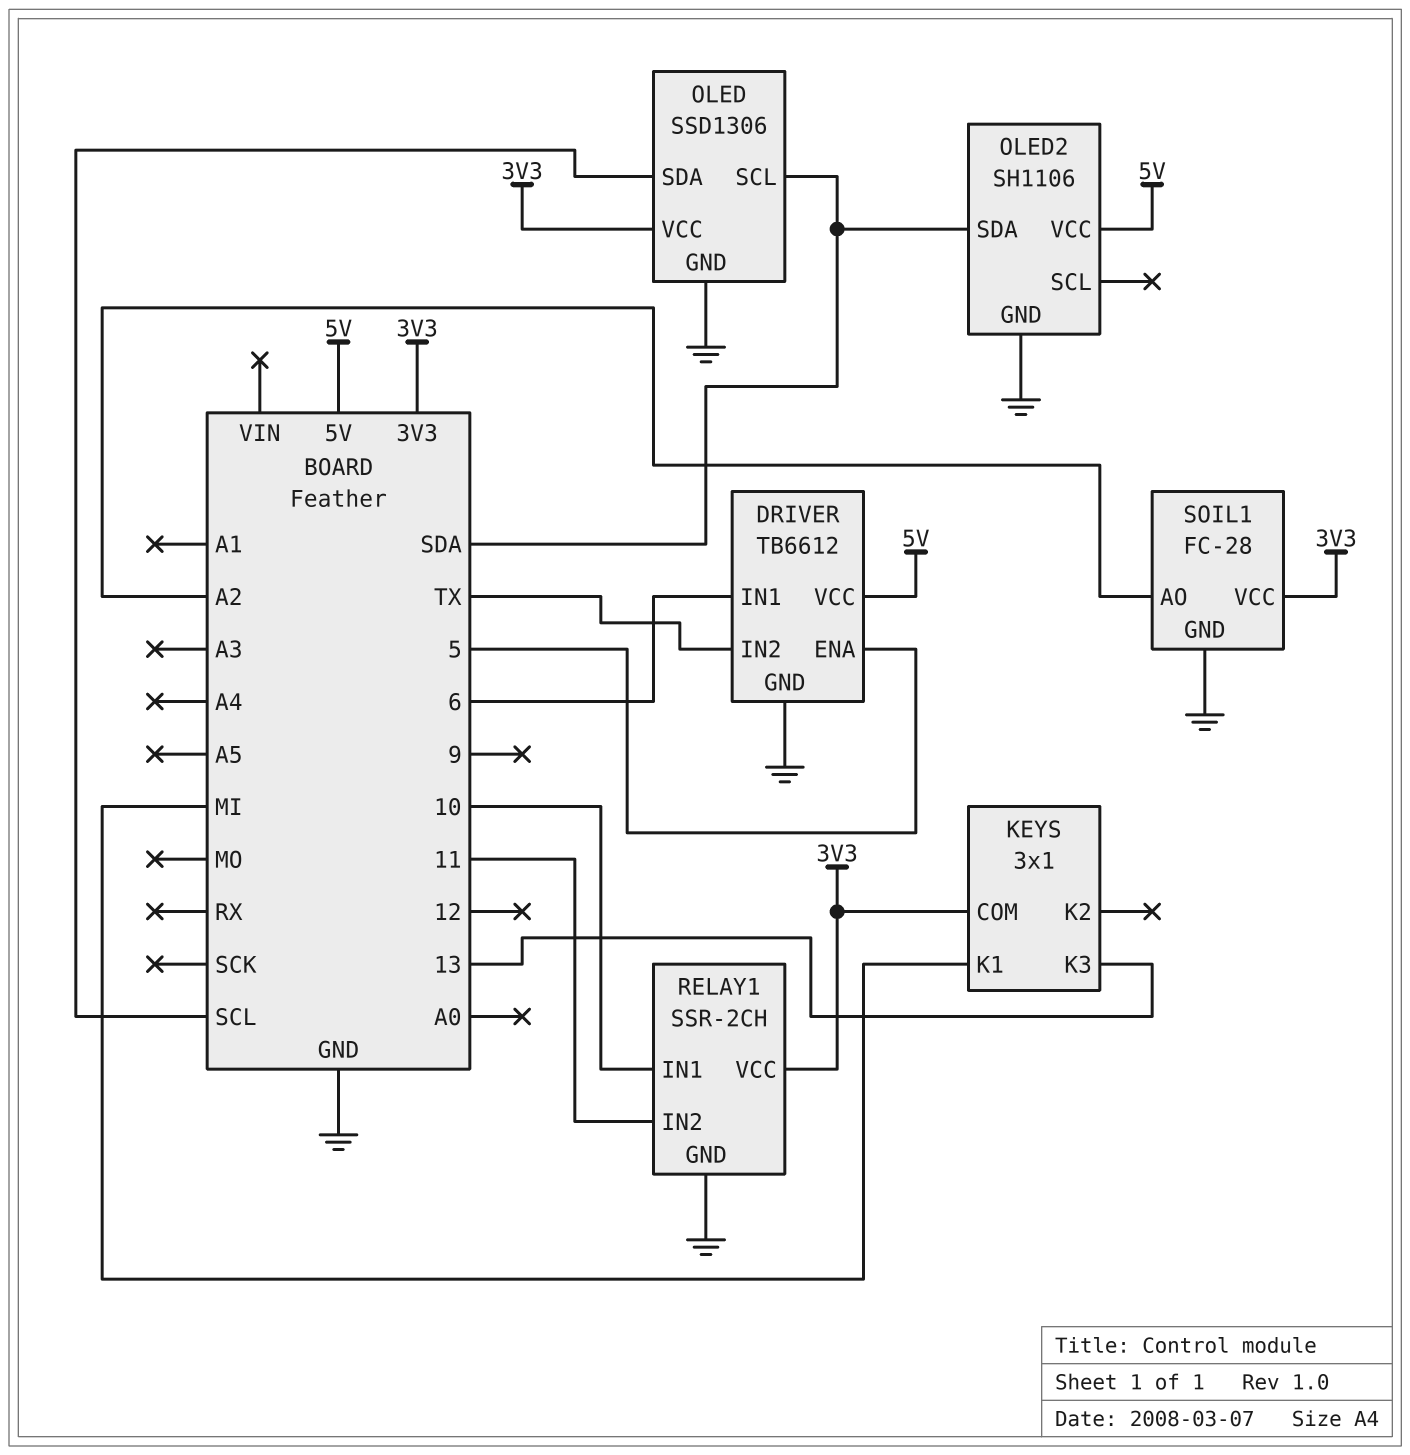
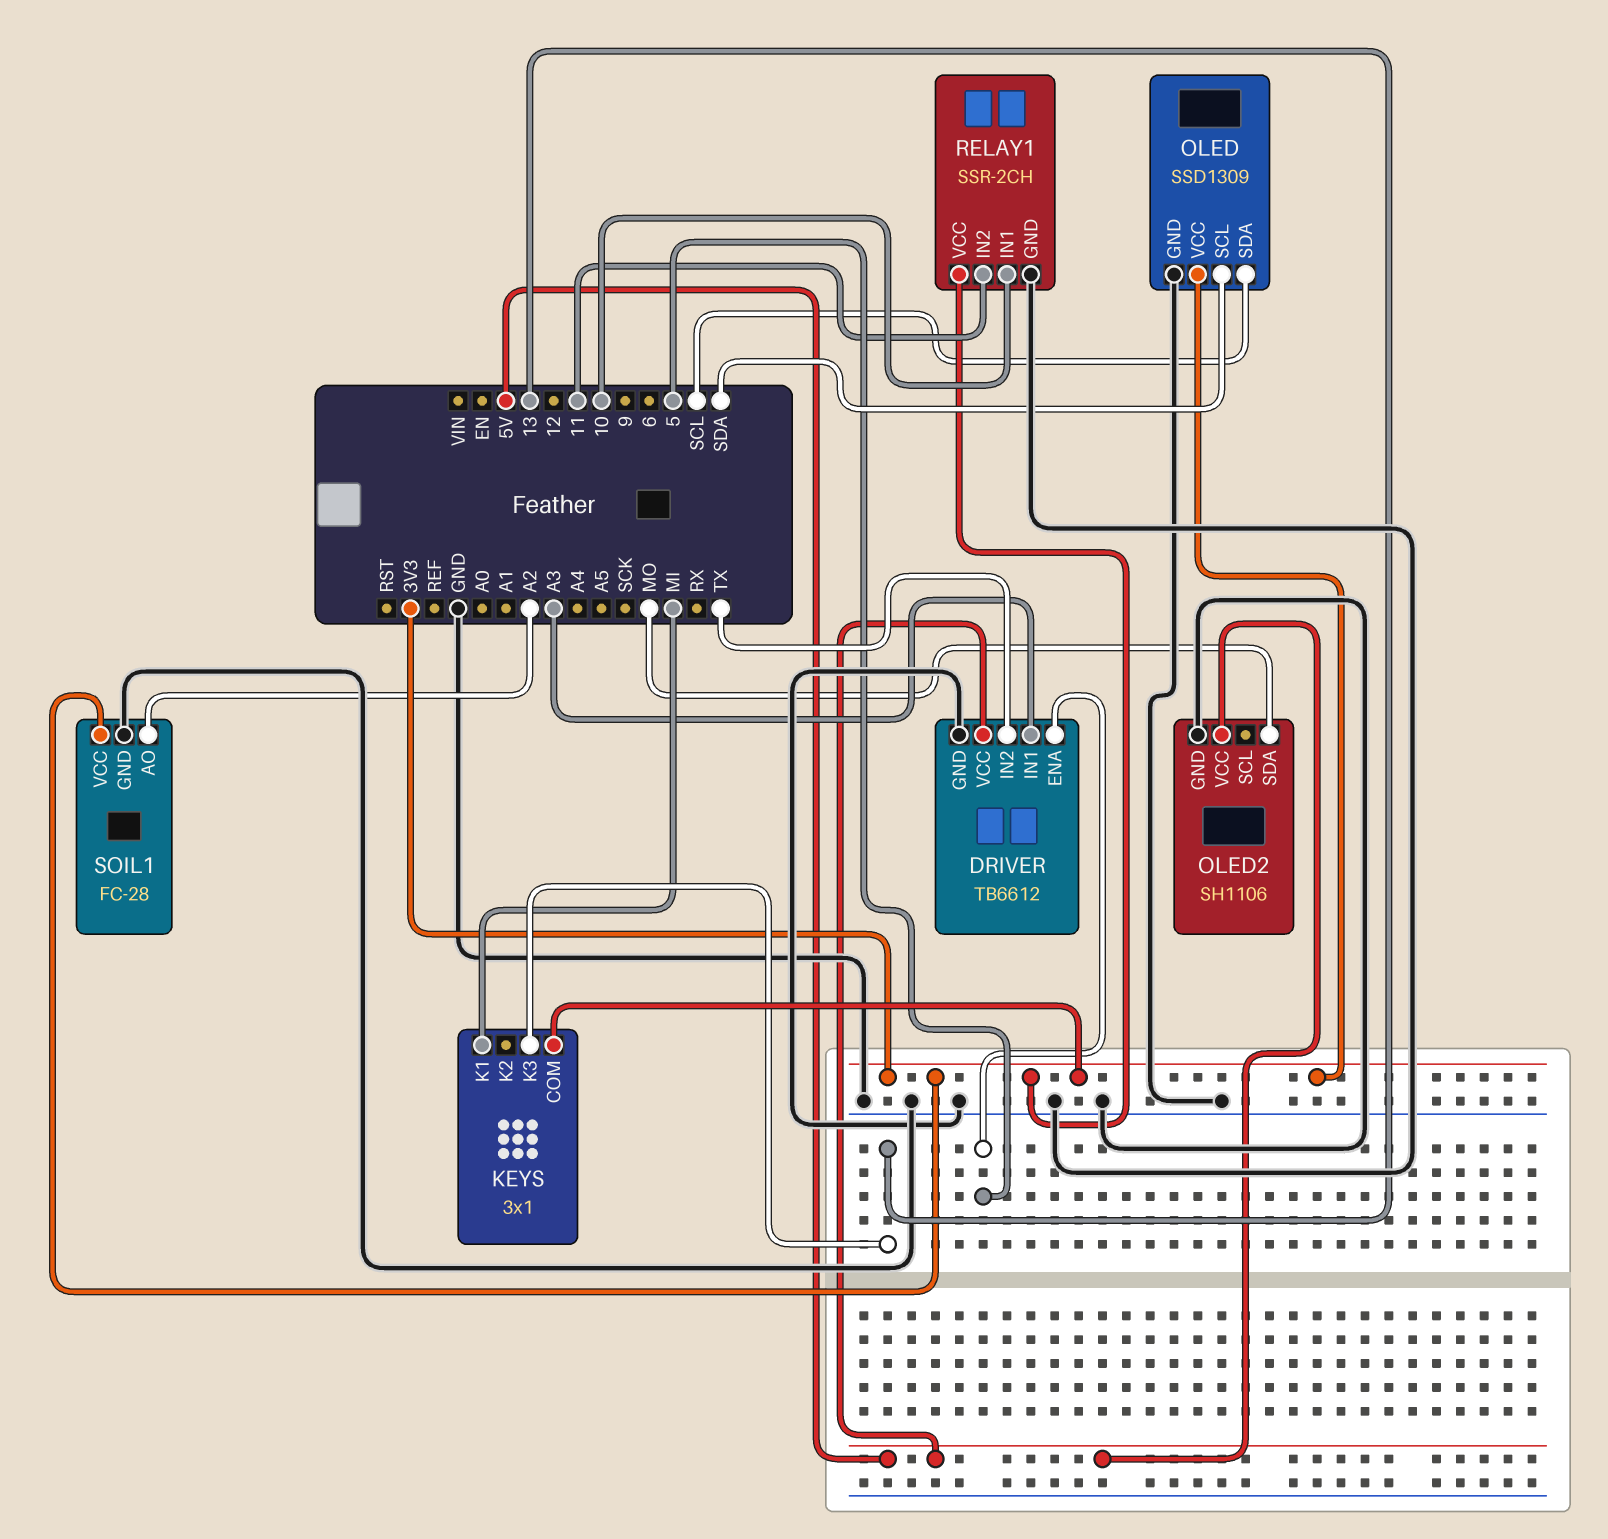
DRIVER pin IN1: 6 -> A3
OLED: SSD1306 -> SSD1309
OLED2 pin SDA: SDA -> MO

